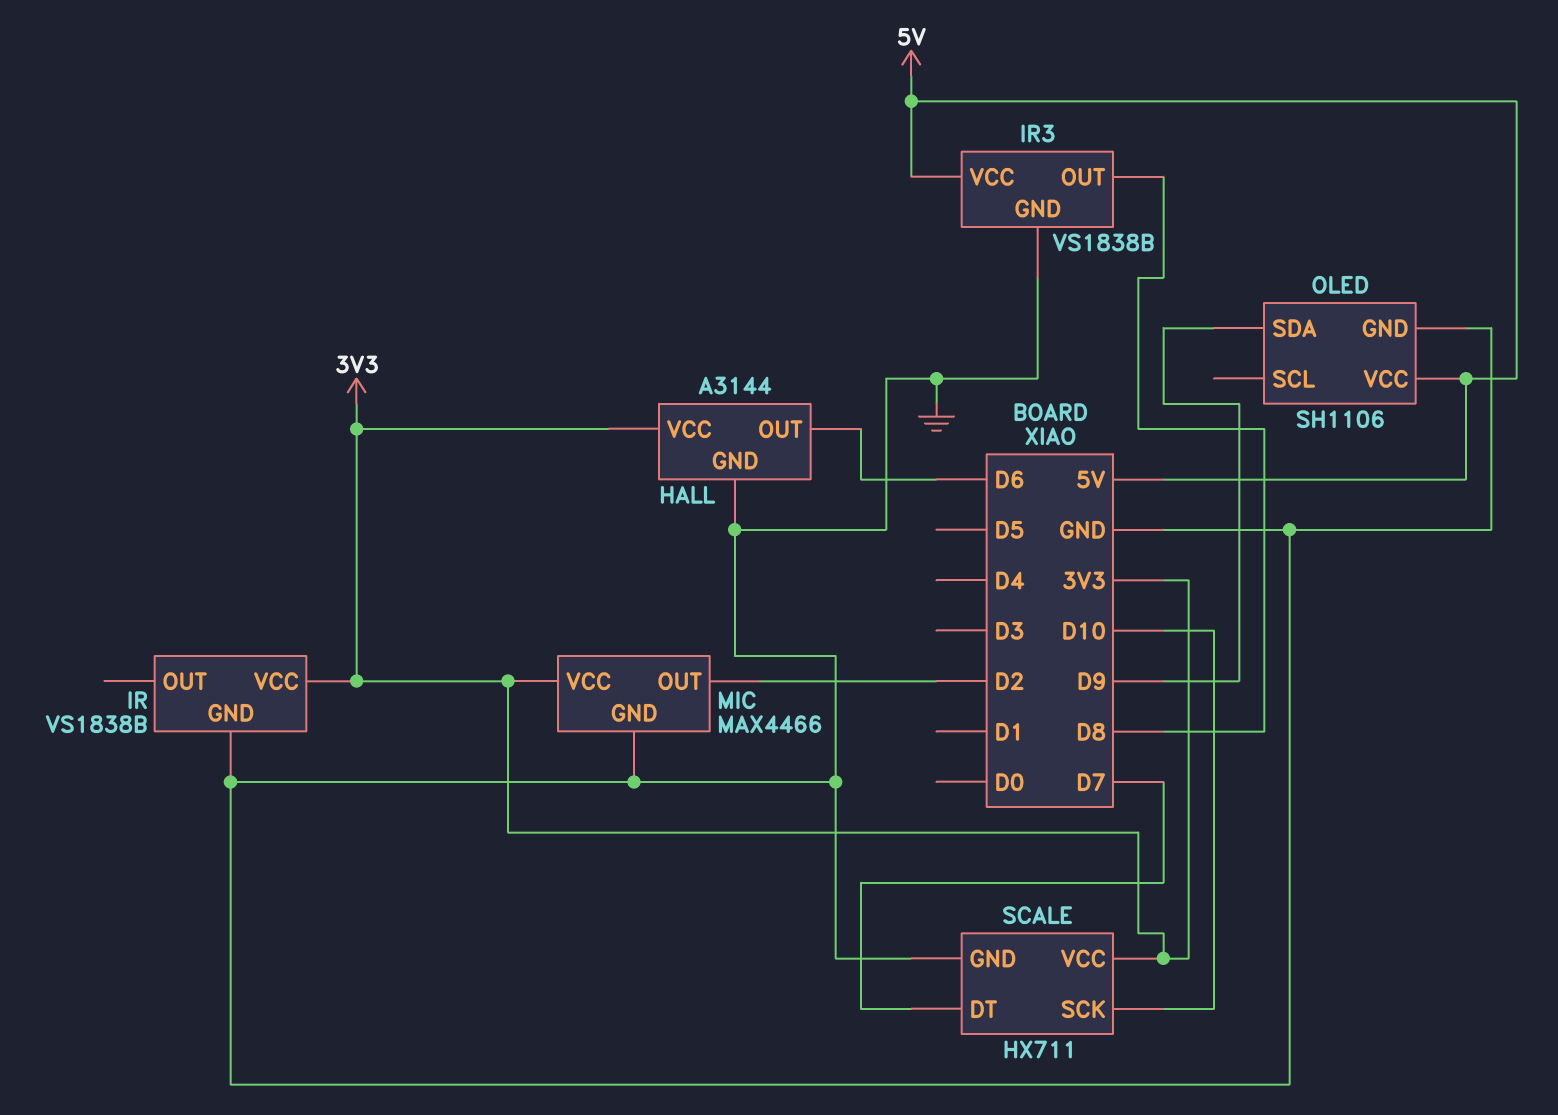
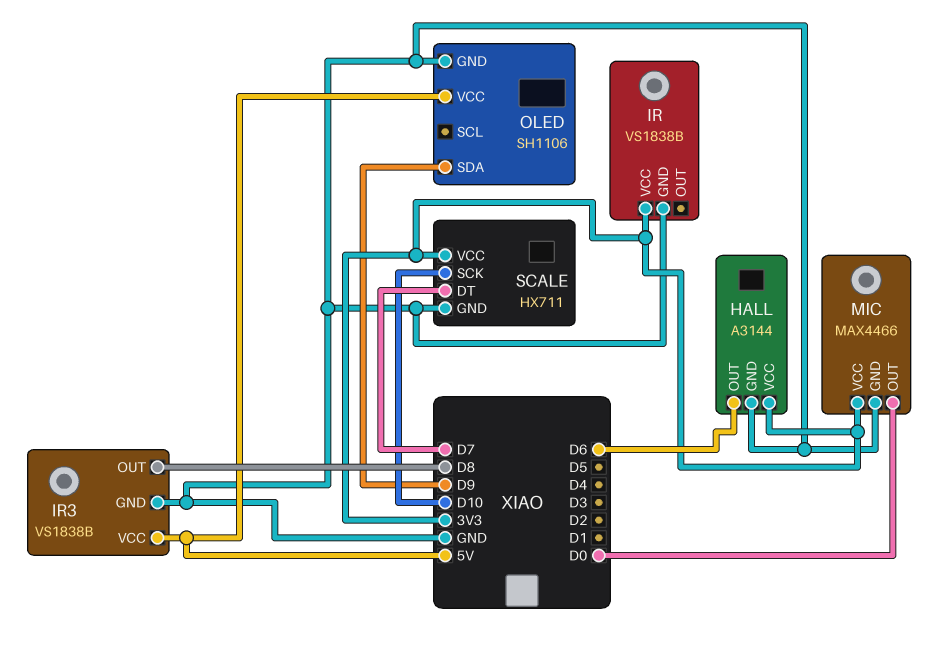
MIC pin OUT: D2 -> D0

